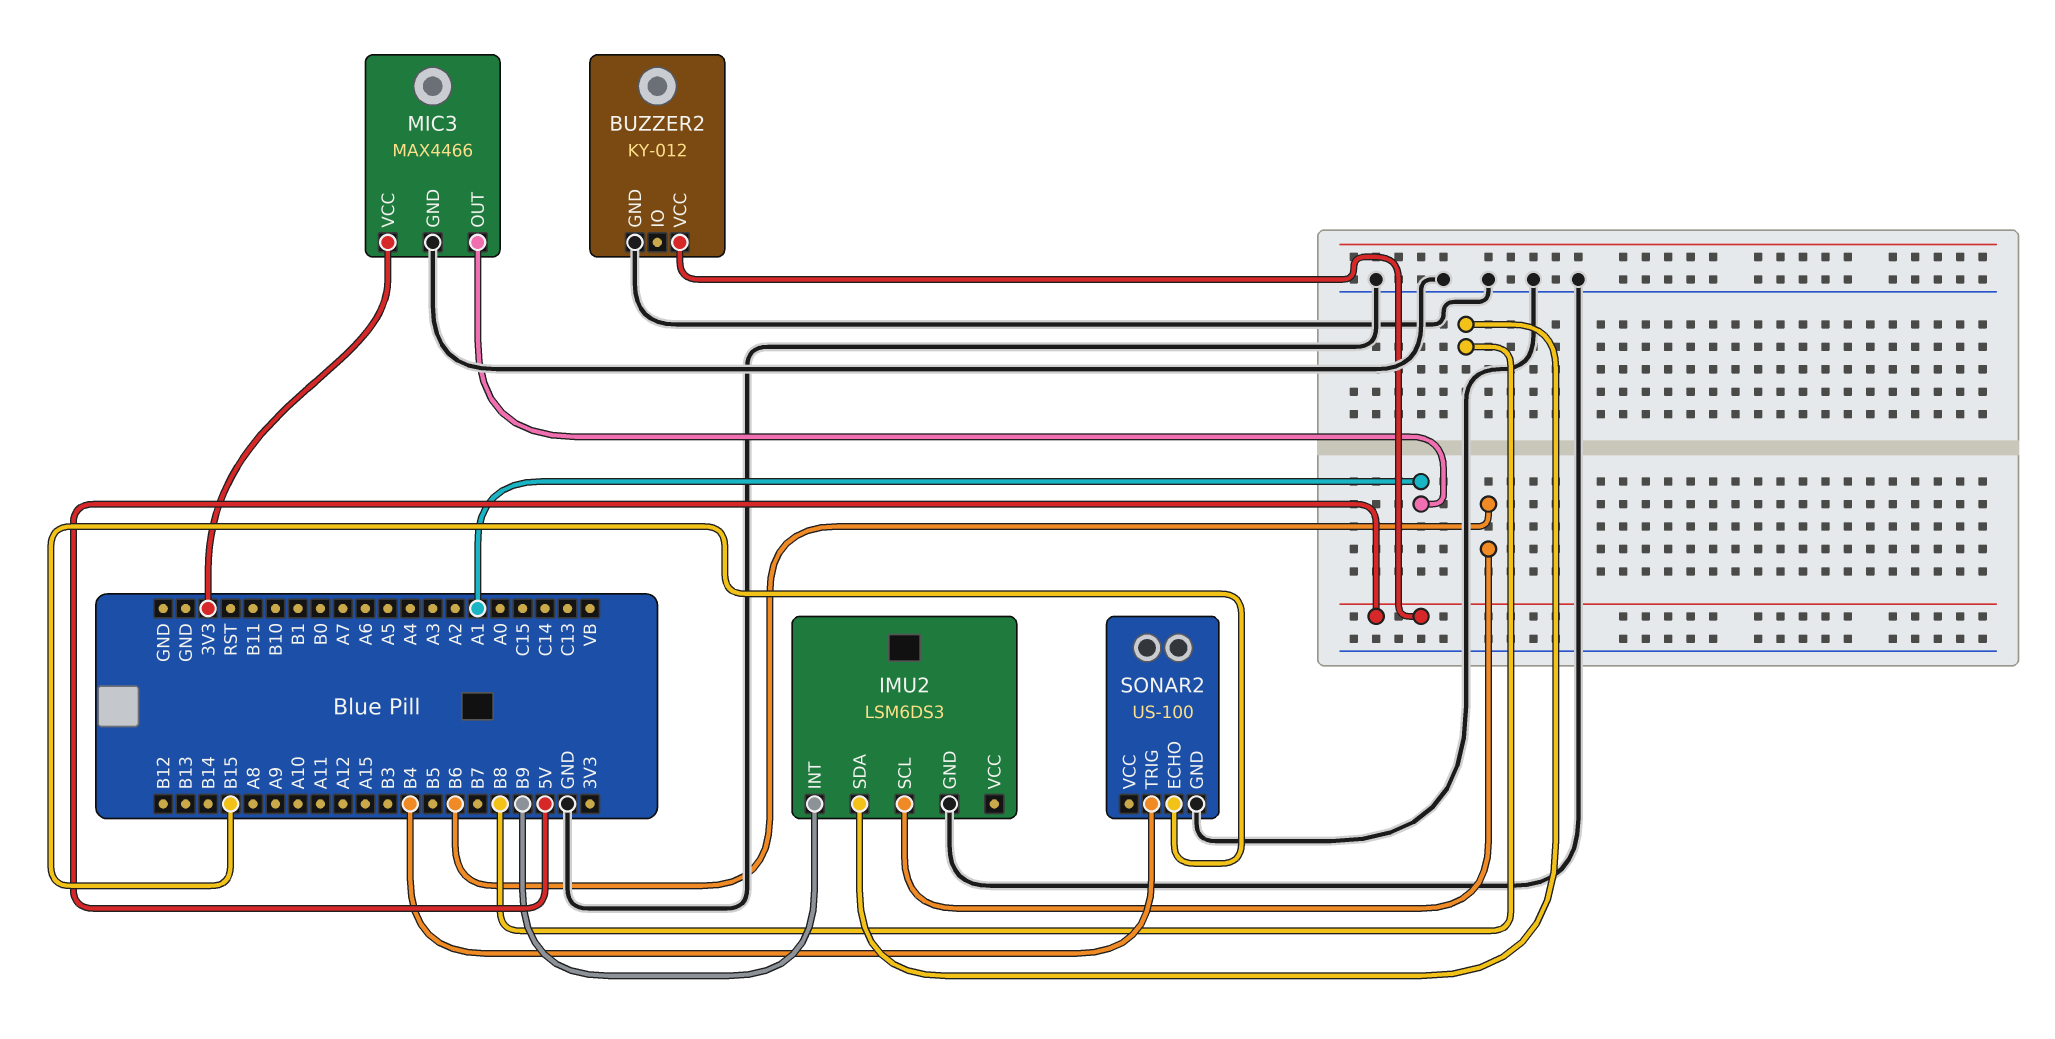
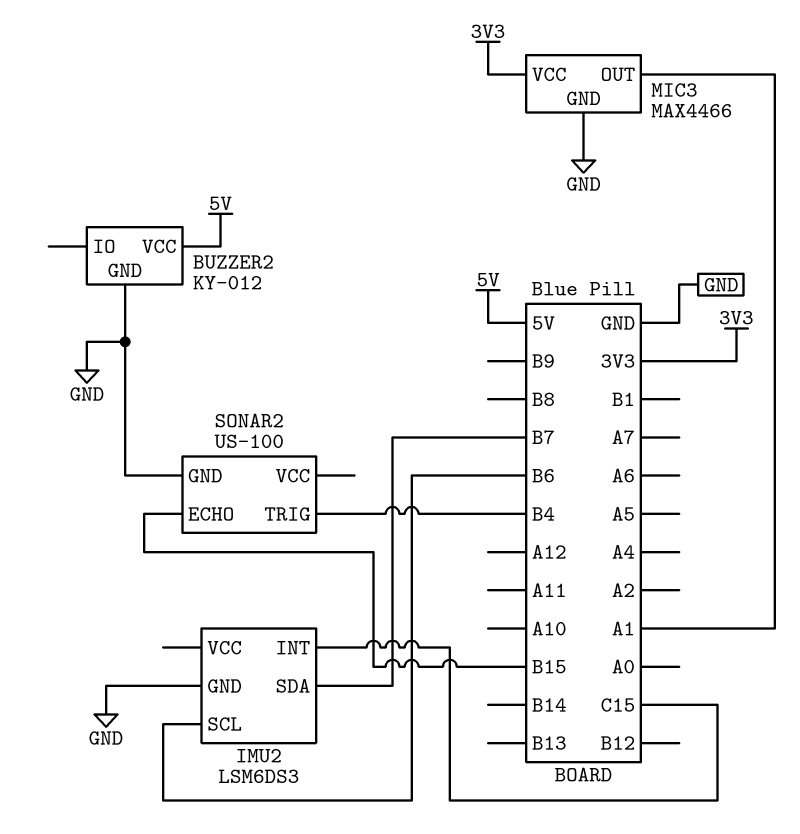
IMU2 pin INT: B9 -> C15
IMU2 pin SDA: B8 -> B7

